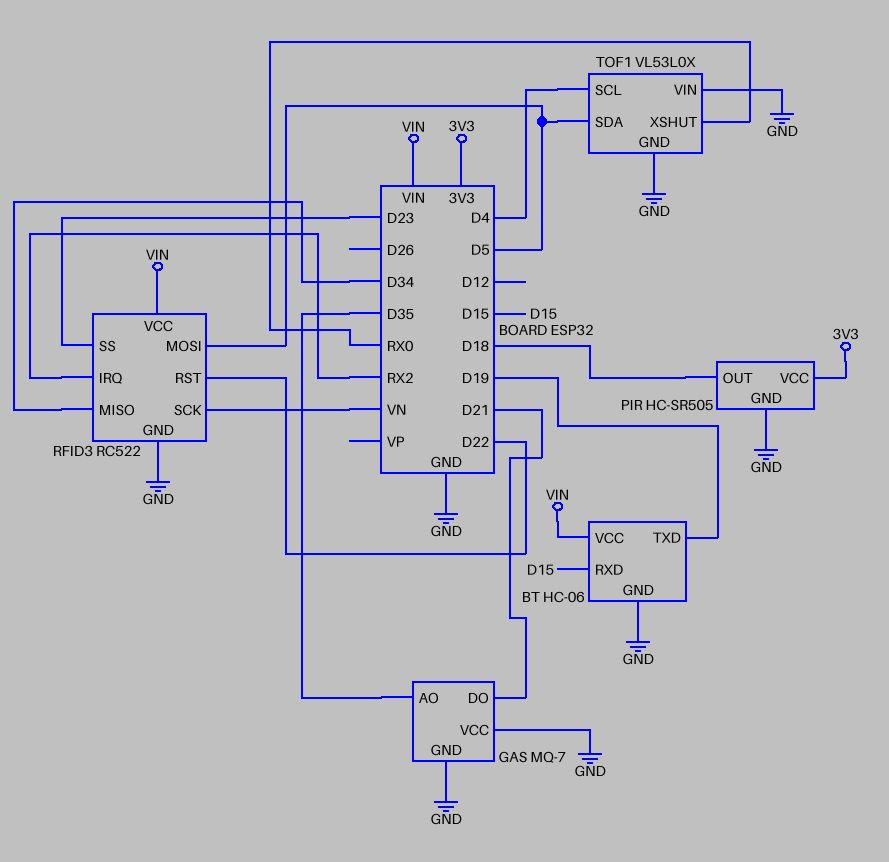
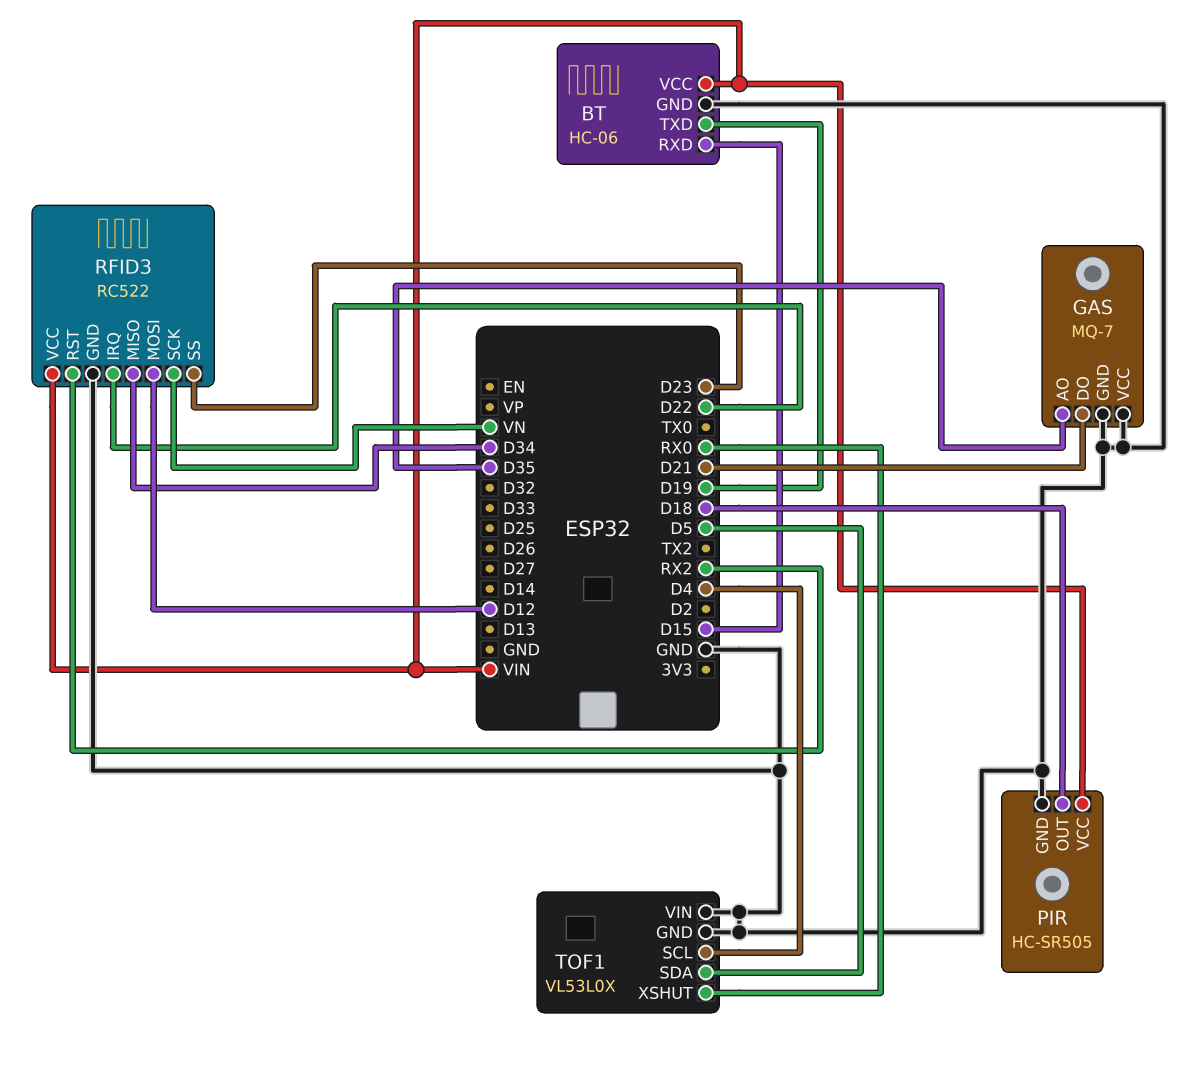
PIR pin VCC: 3V3 -> VIN
RFID3 pin IRQ: RX2 -> D22
RFID3 pin MOSI: D5 -> D12
RFID3 pin RST: D22 -> RX2

